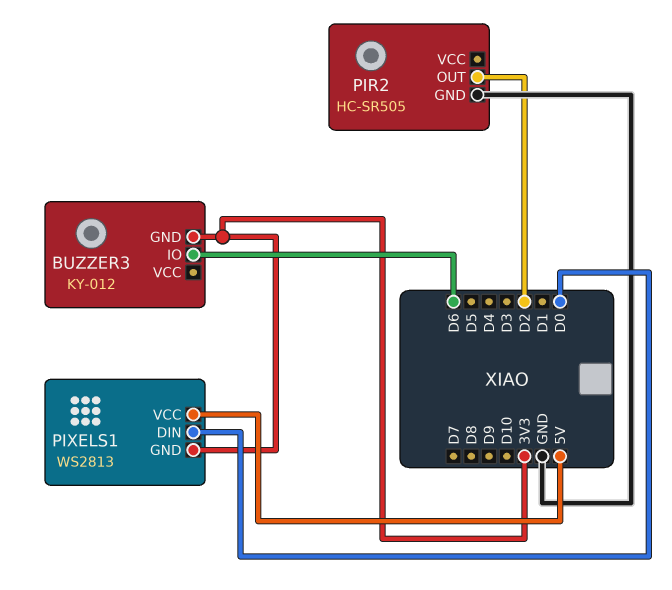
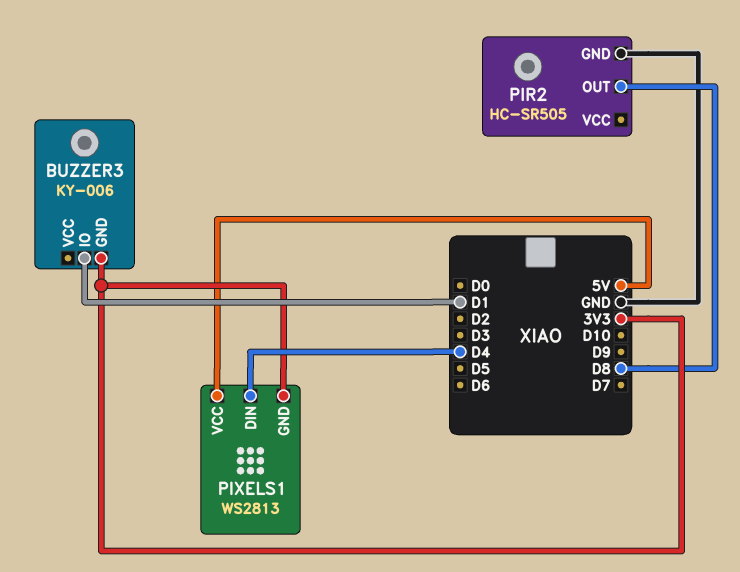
BUZZER3: KY-012 -> KY-006
BUZZER3 pin IO: D6 -> D1
PIR2 pin OUT: D2 -> D8
PIXELS1 pin DIN: D0 -> D4

